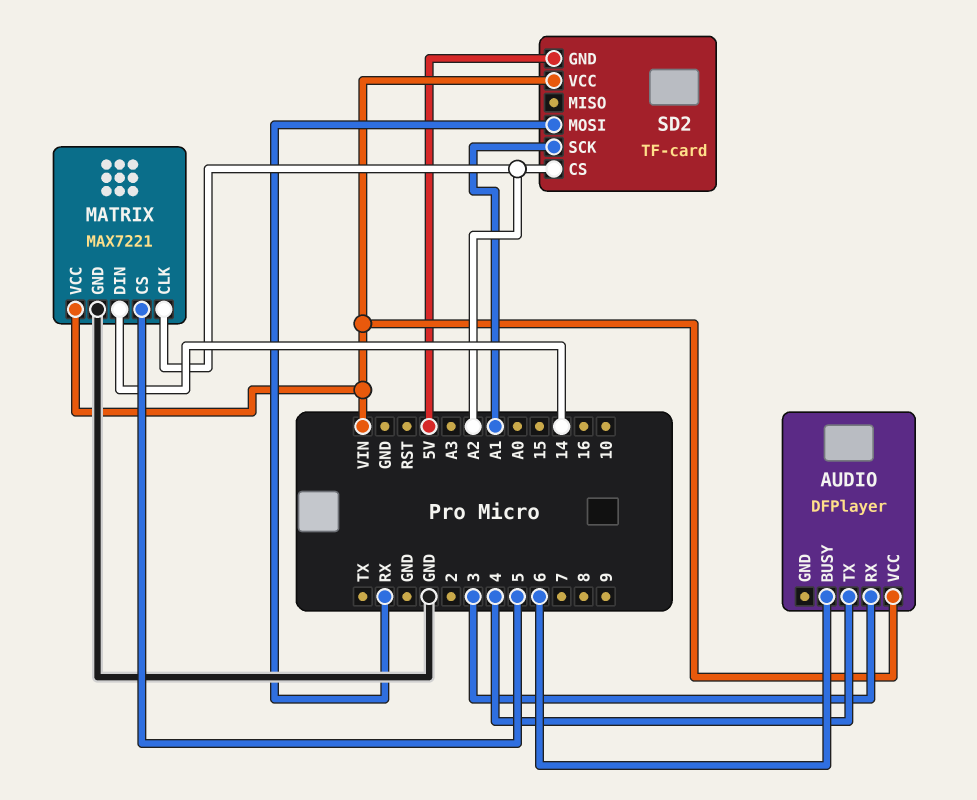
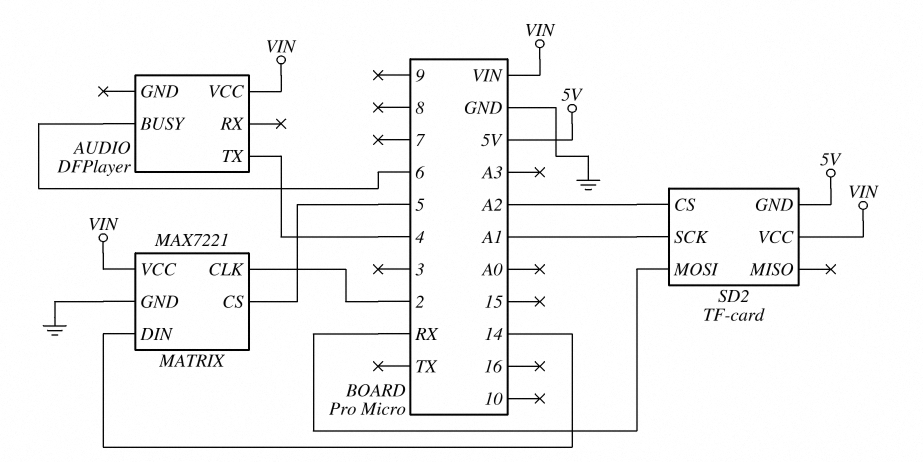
AUDIO pin RX: 3 -> none
MATRIX pin CLK: A2 -> 2

